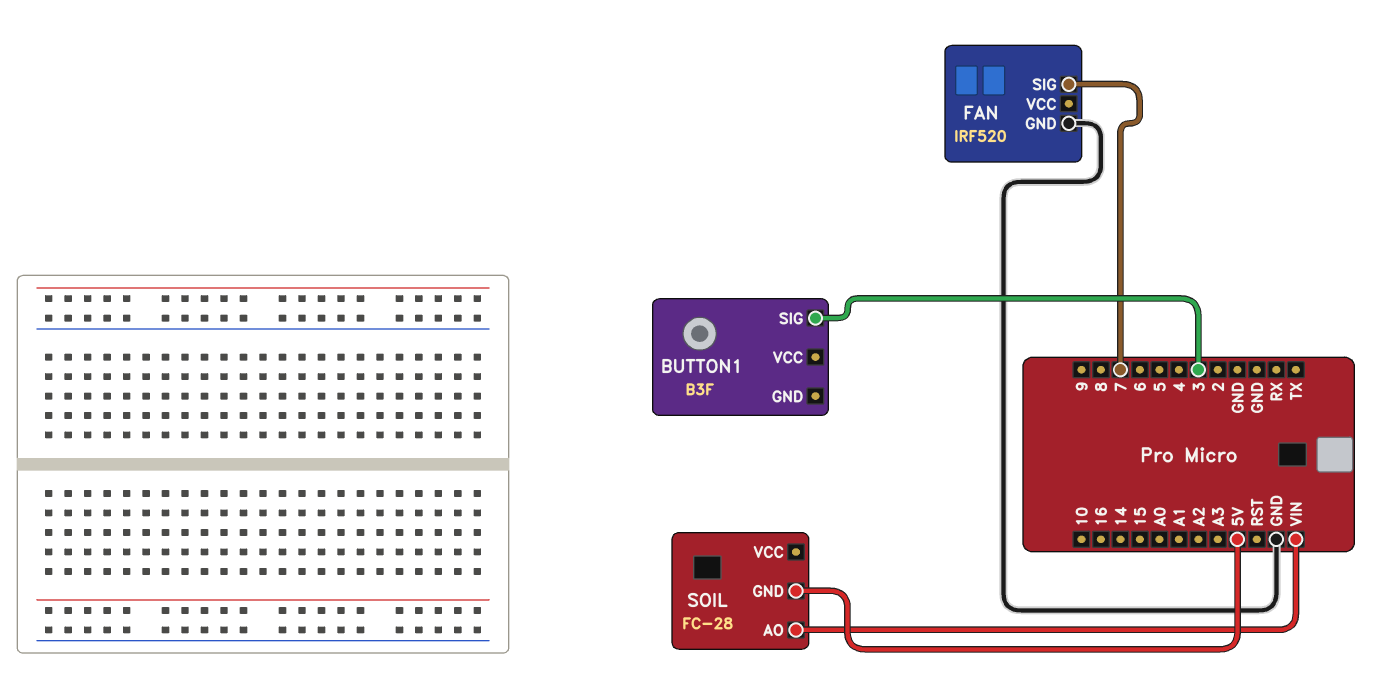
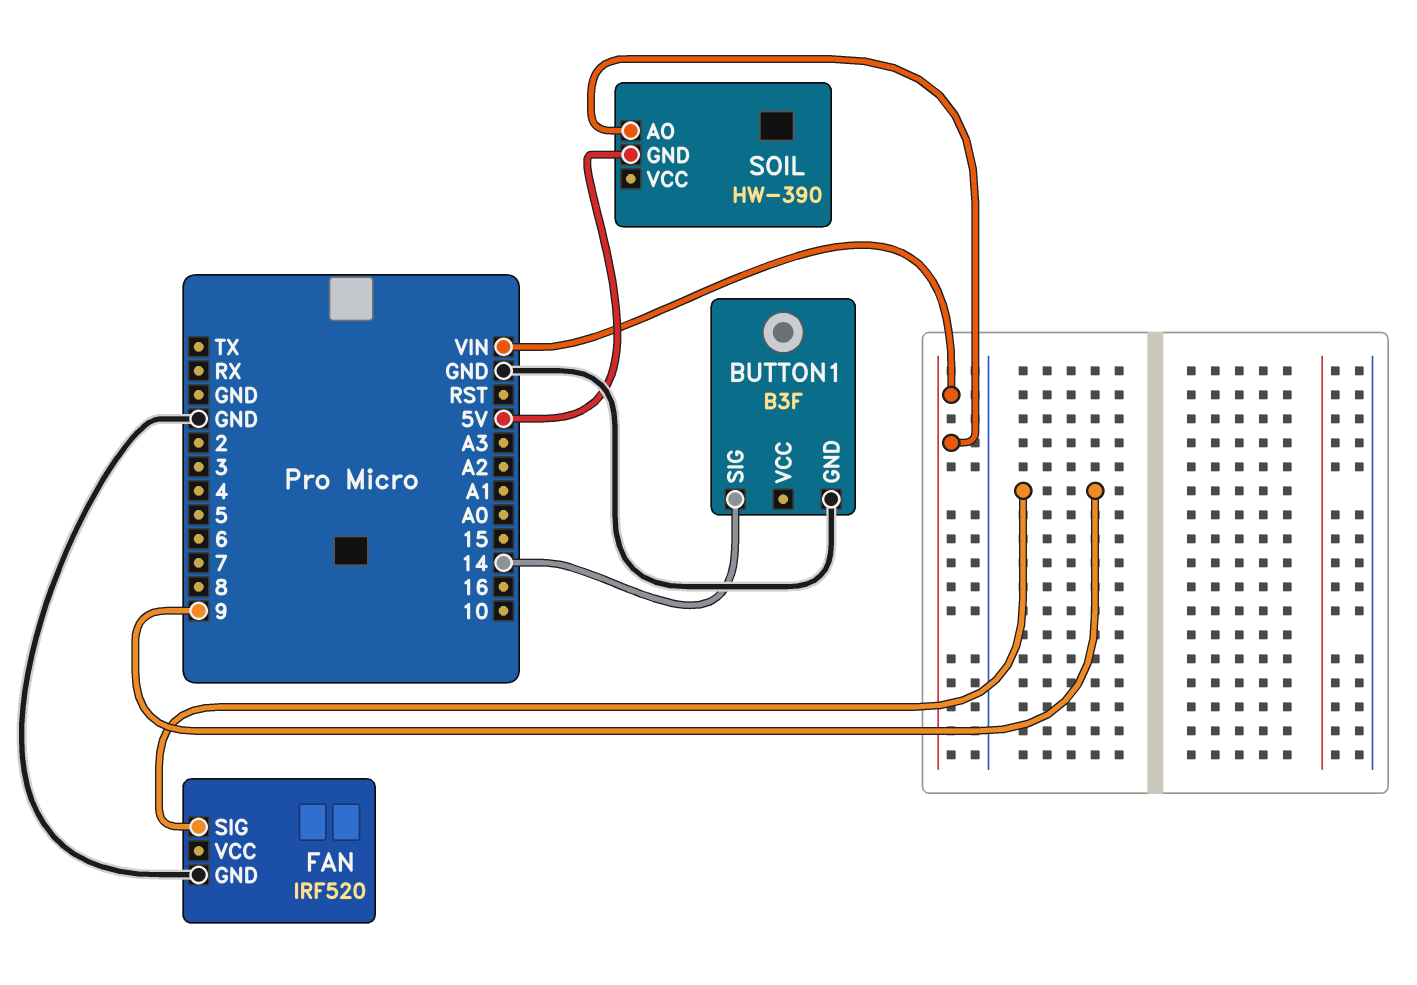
BUTTON1 pin GND: none -> GND
BUTTON1 pin SIG: 3 -> 14
FAN pin SIG: 7 -> 9
SOIL: FC-28 -> HW-390

